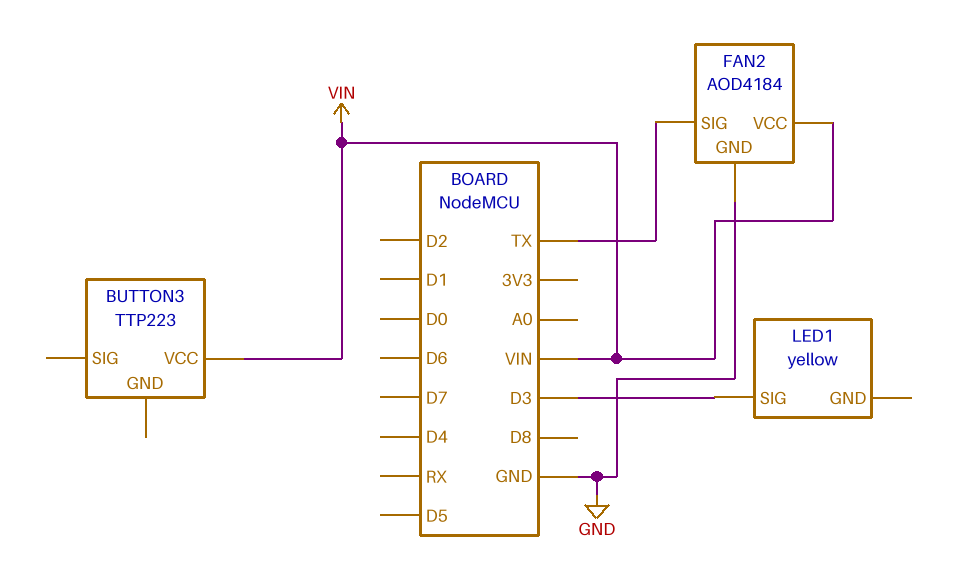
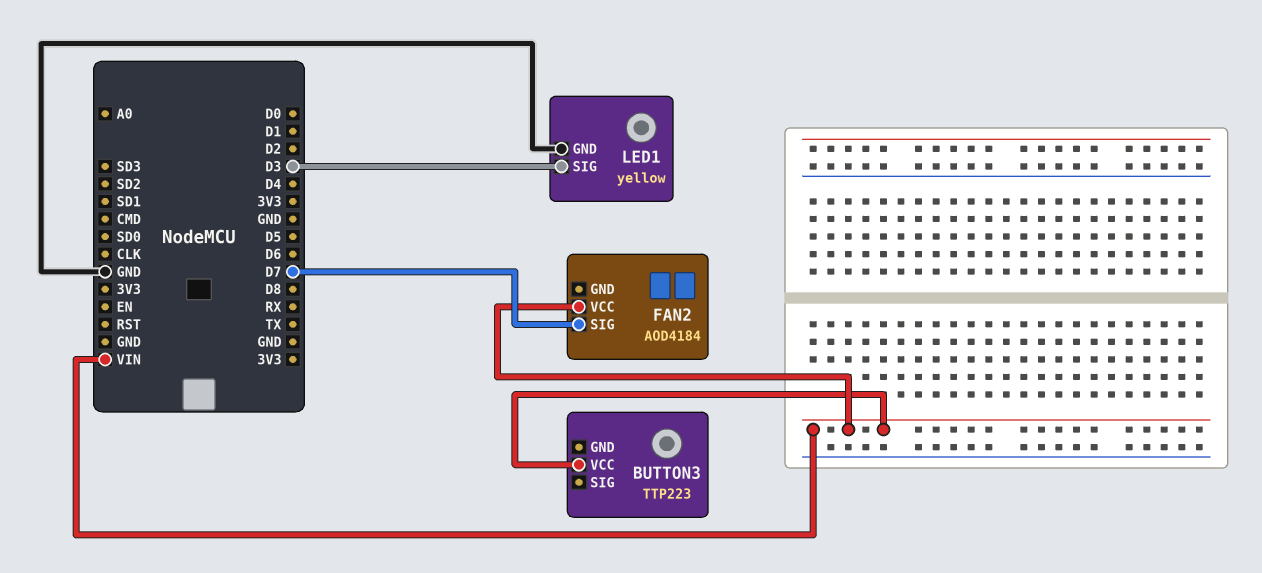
FAN2 pin GND: GND -> none
FAN2 pin SIG: TX -> D7
LED1 pin GND: none -> GND

